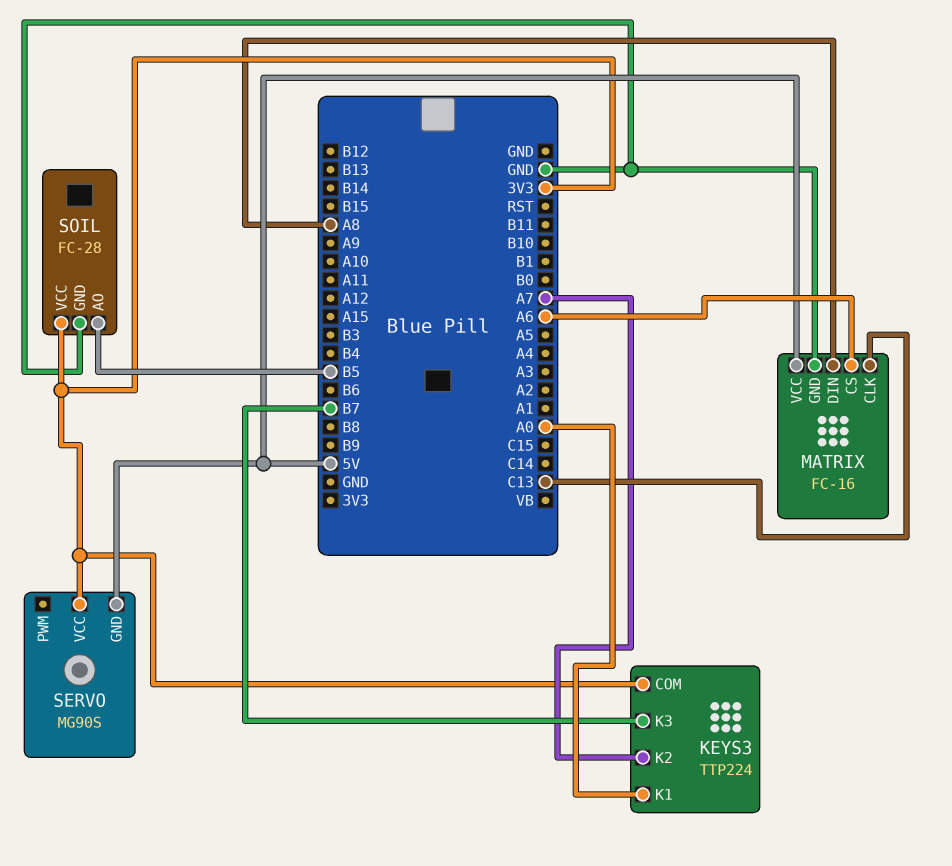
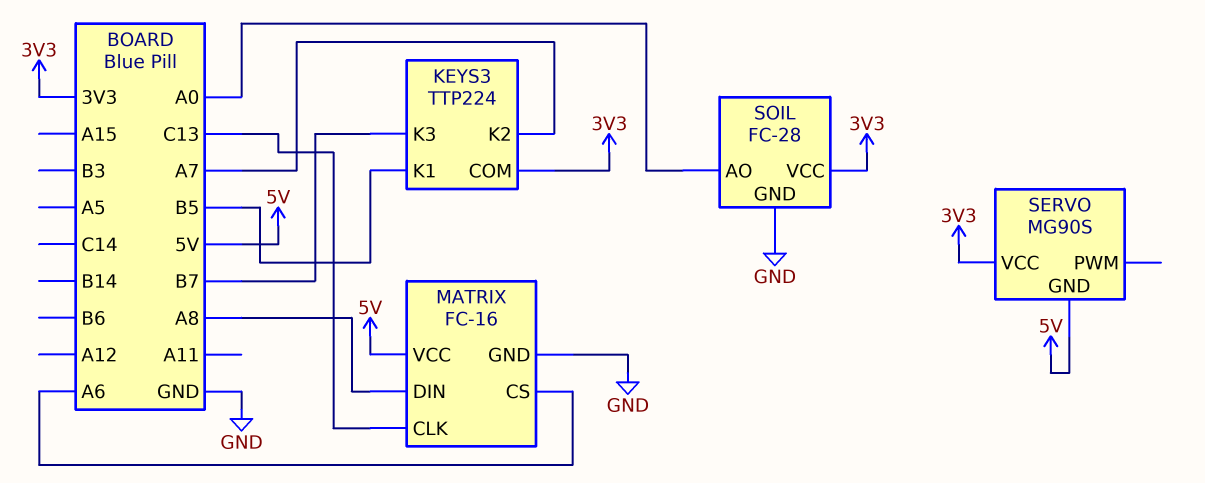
KEYS3 pin K1: A0 -> B5
SOIL pin AO: B5 -> A0

